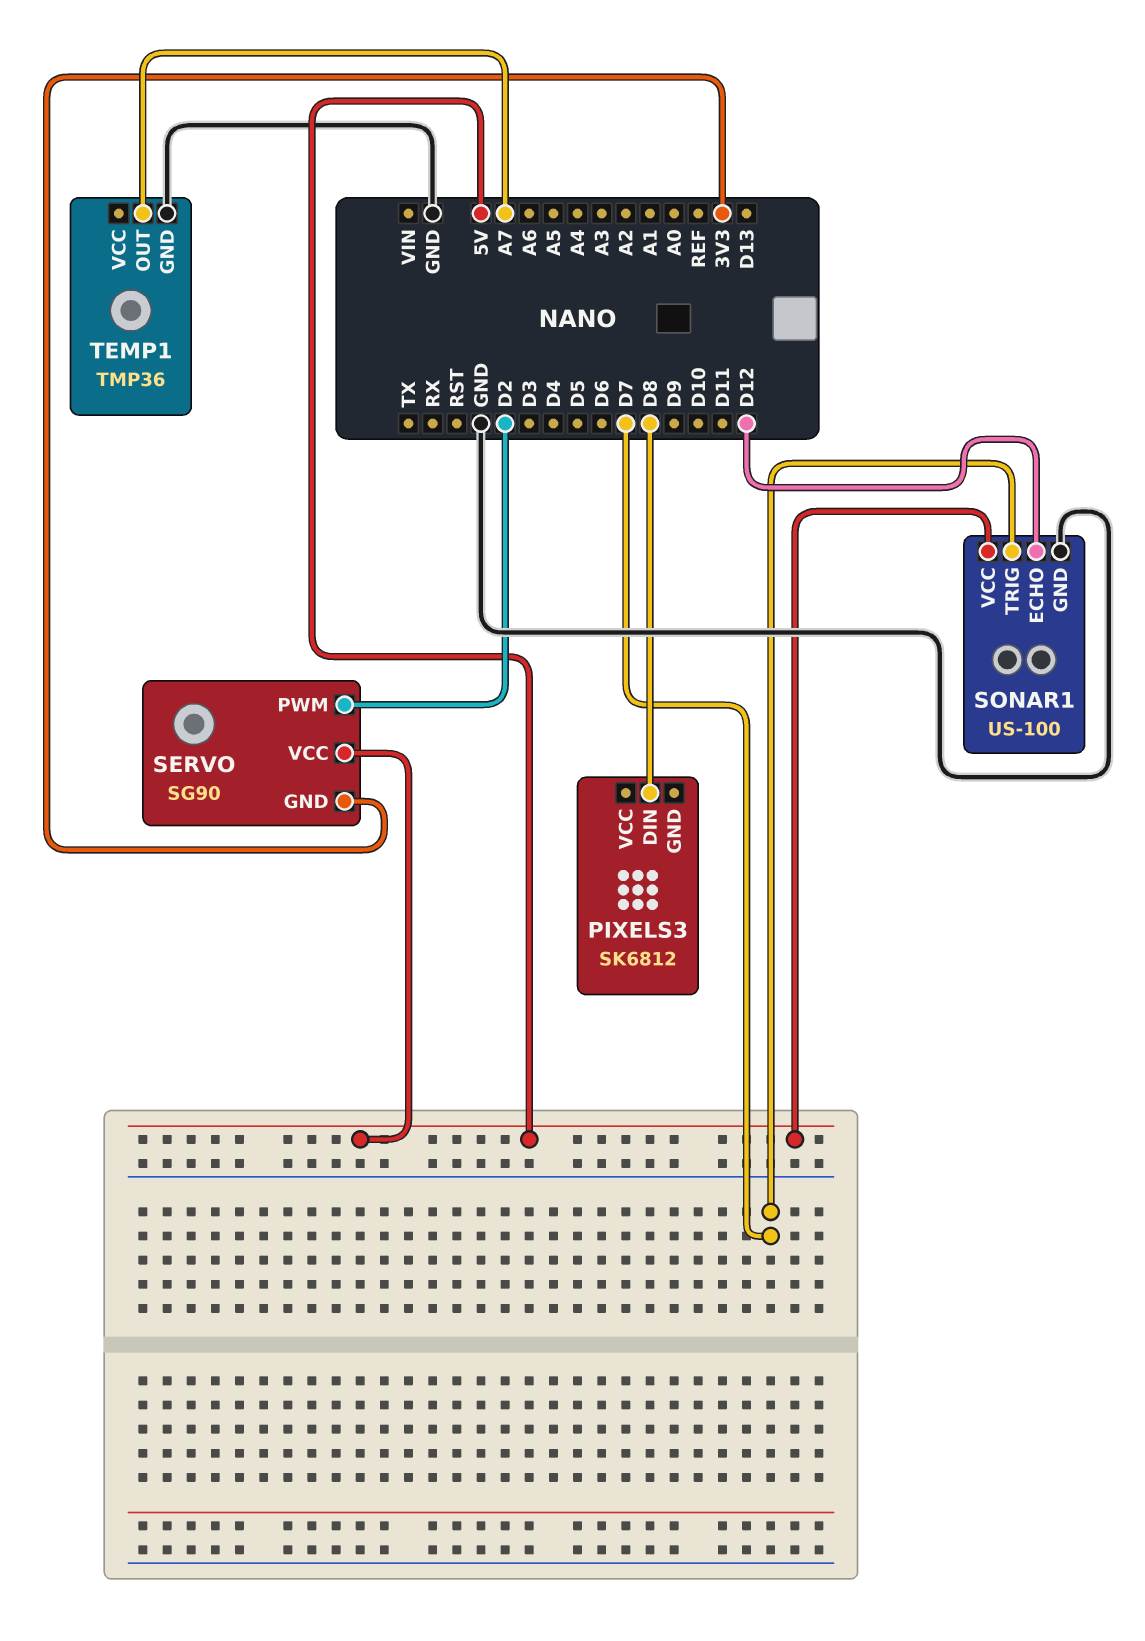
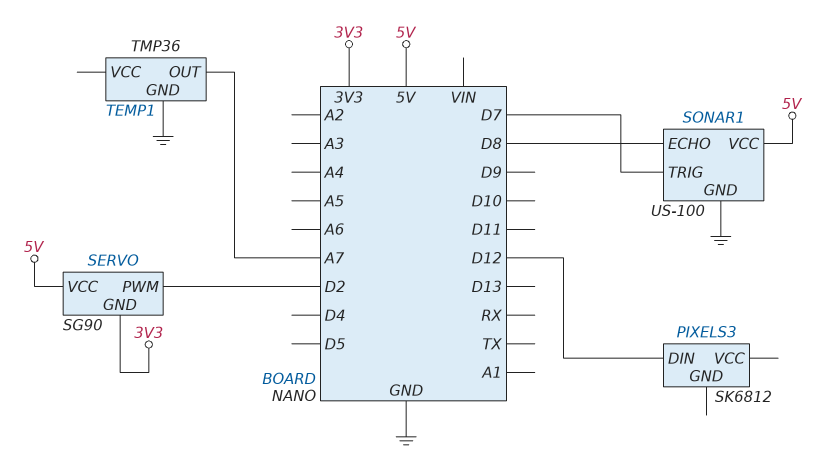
PIXELS3 pin DIN: D8 -> D12
SONAR1 pin ECHO: D12 -> D8

